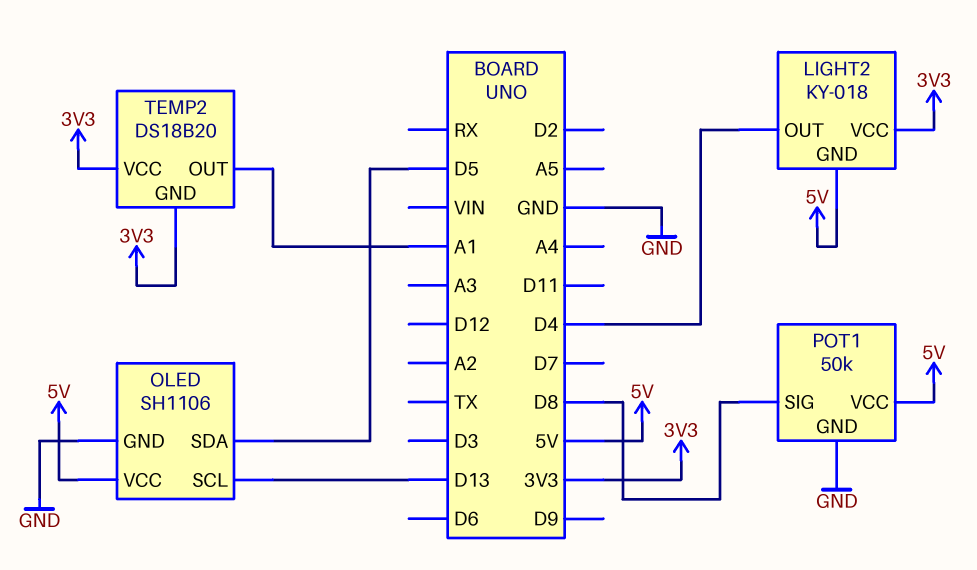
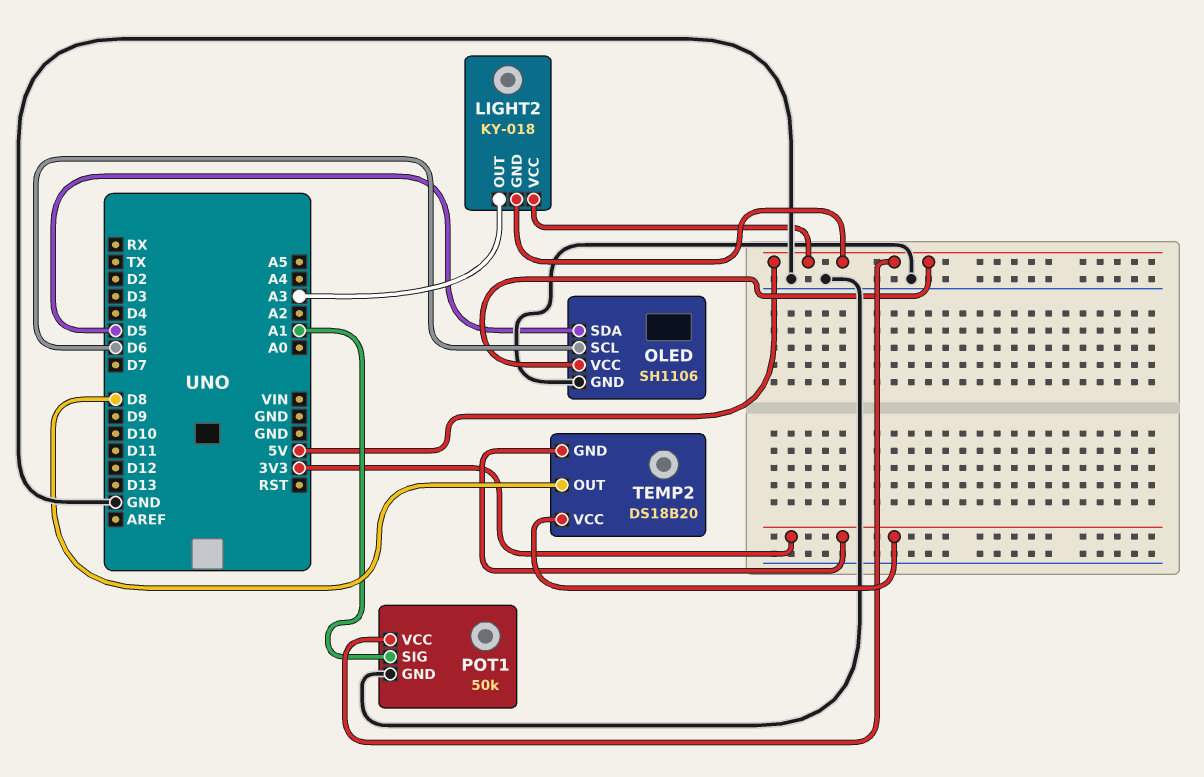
LIGHT2 pin OUT: D4 -> A3
LIGHT2 pin VCC: 3V3 -> 5V
OLED pin SCL: D13 -> D6
POT1 pin SIG: D8 -> A1
TEMP2 pin OUT: A1 -> D8

